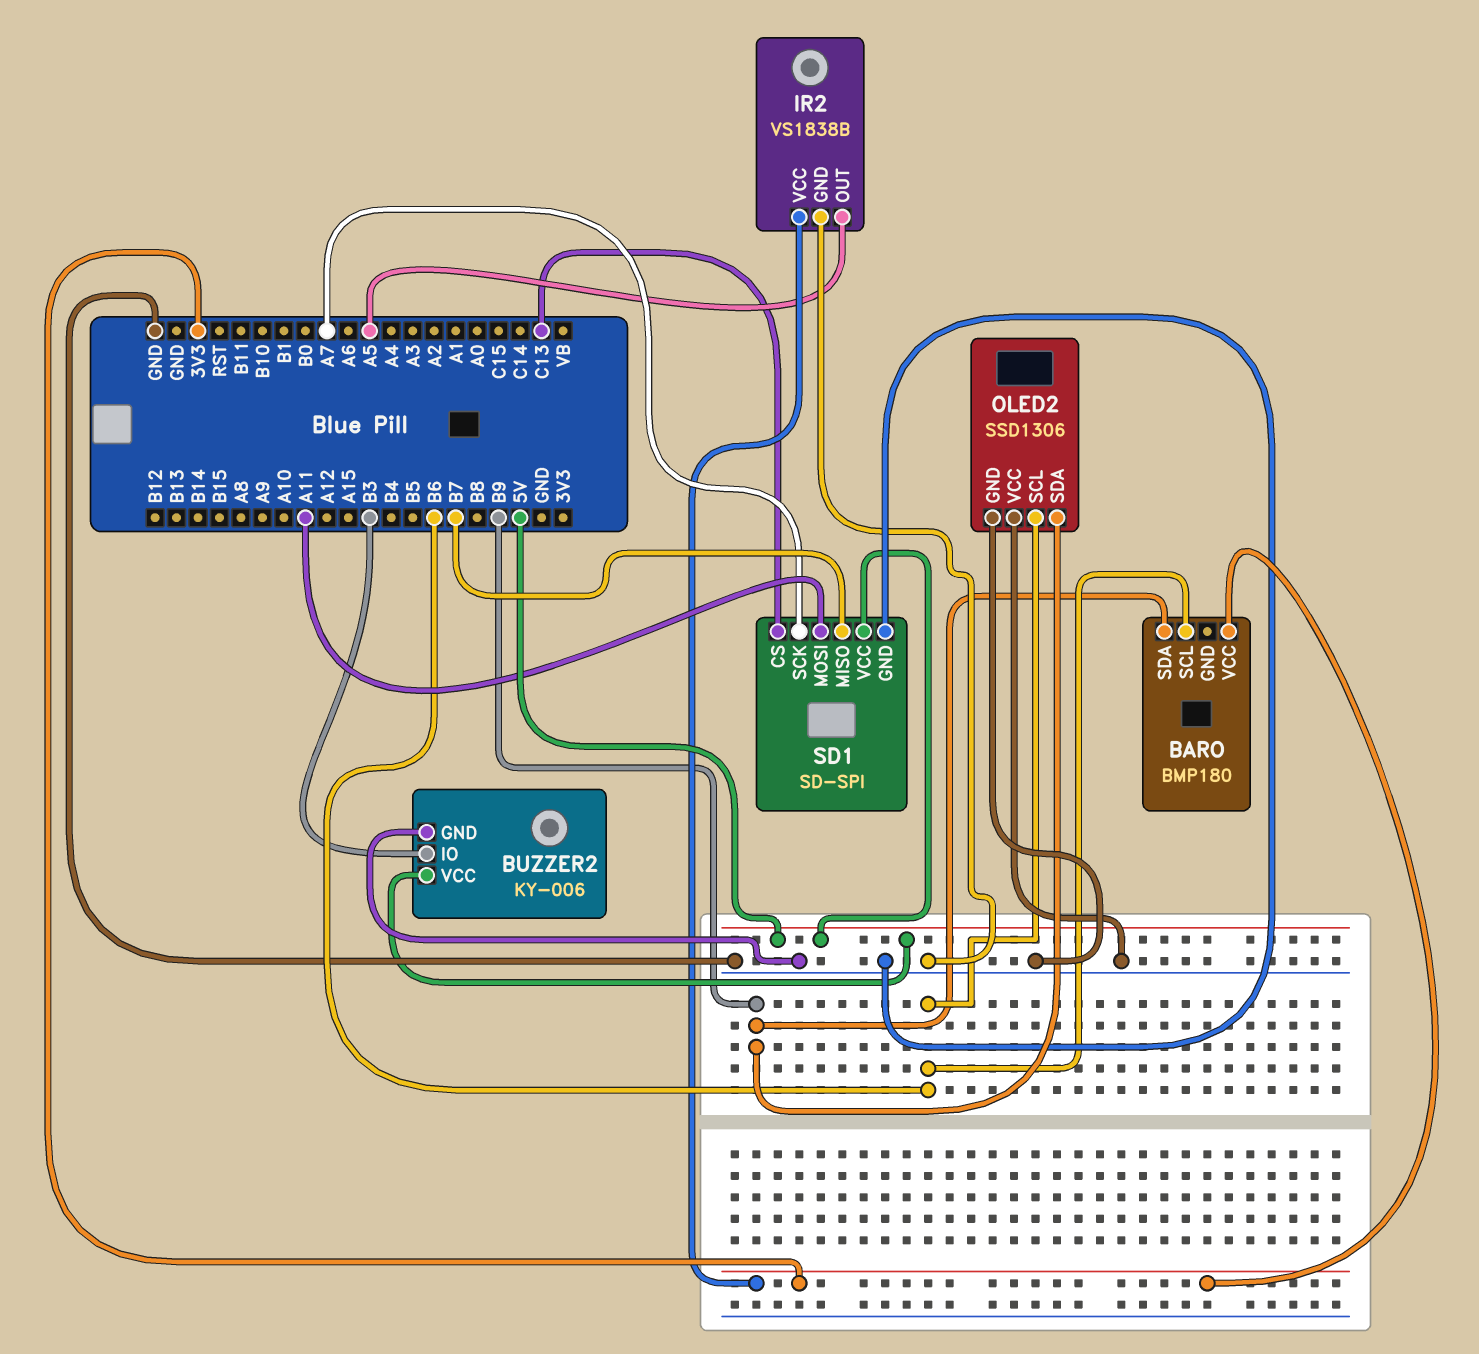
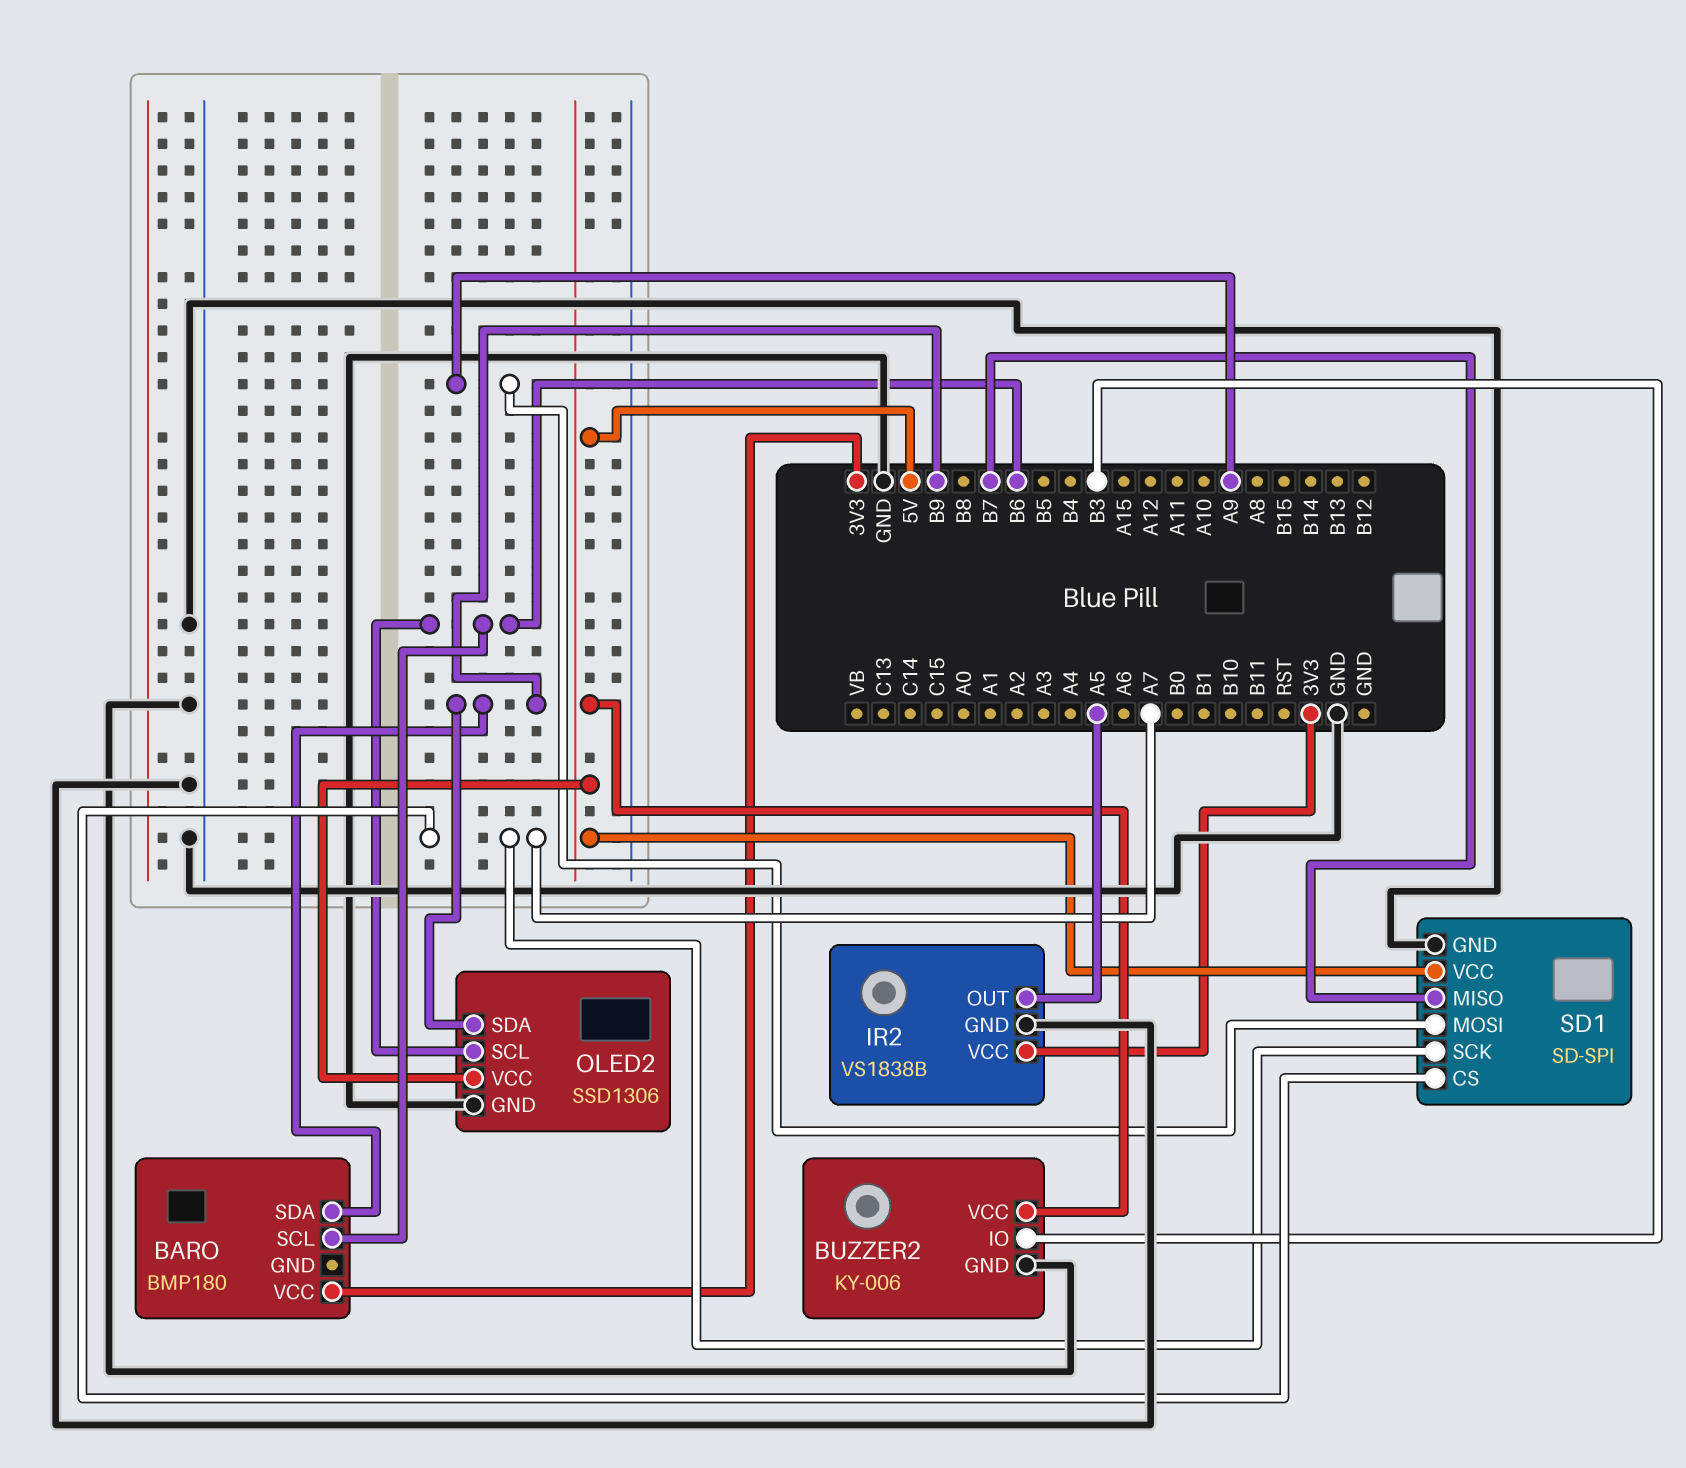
OLED2 pin VCC: GND -> 5V
SD1 pin CS: C13 -> A7
SD1 pin MOSI: A11 -> A9

